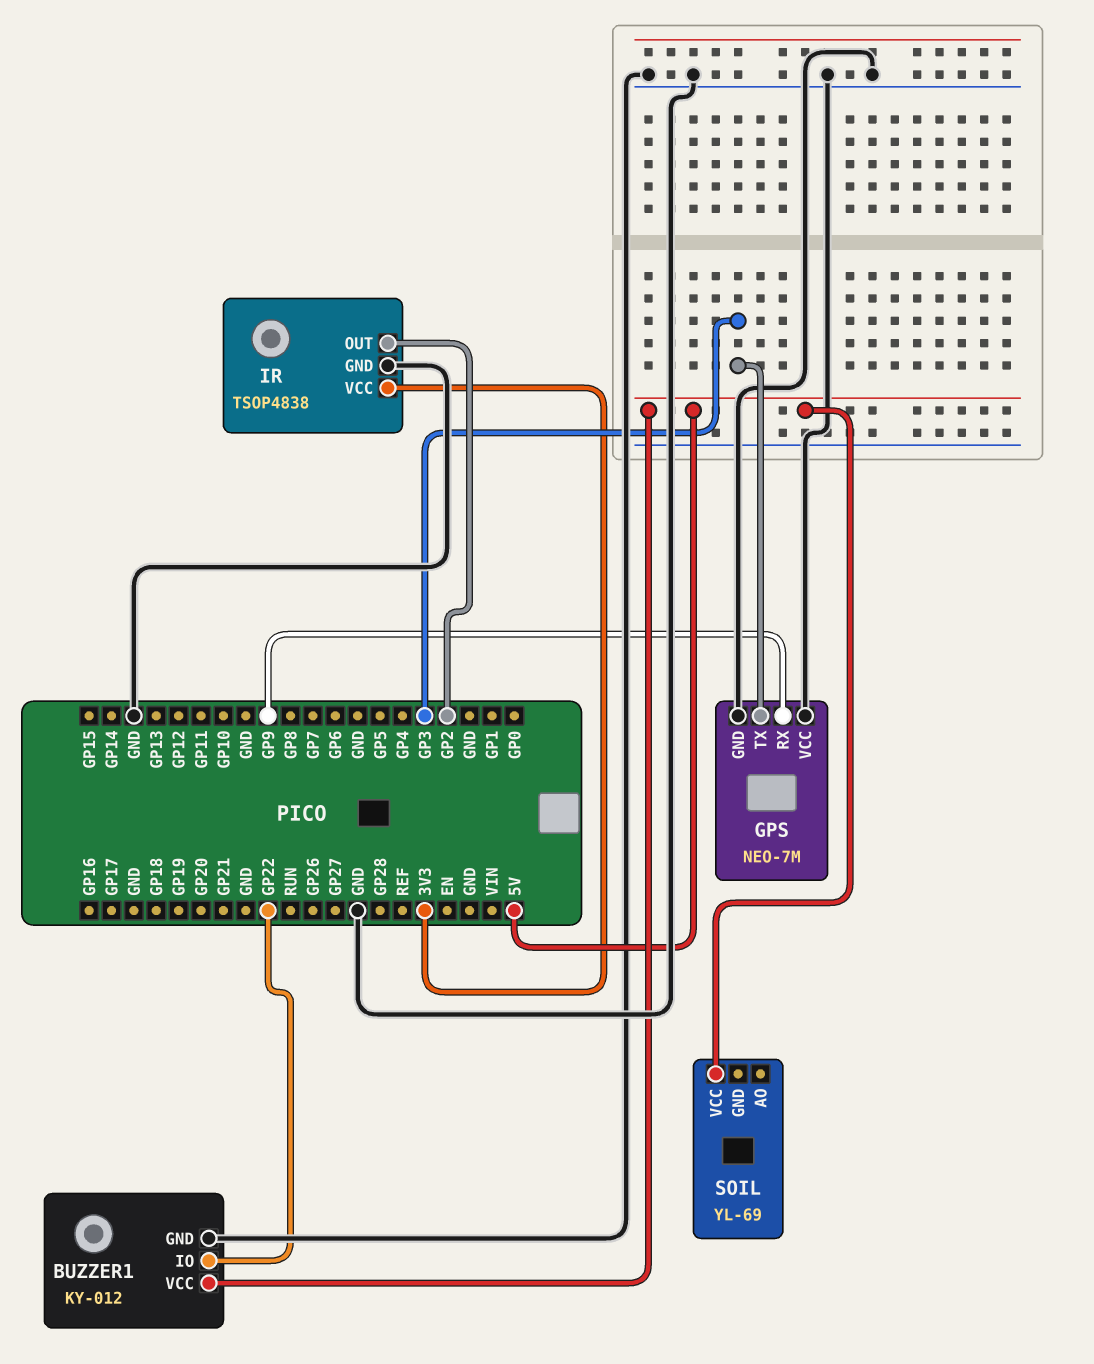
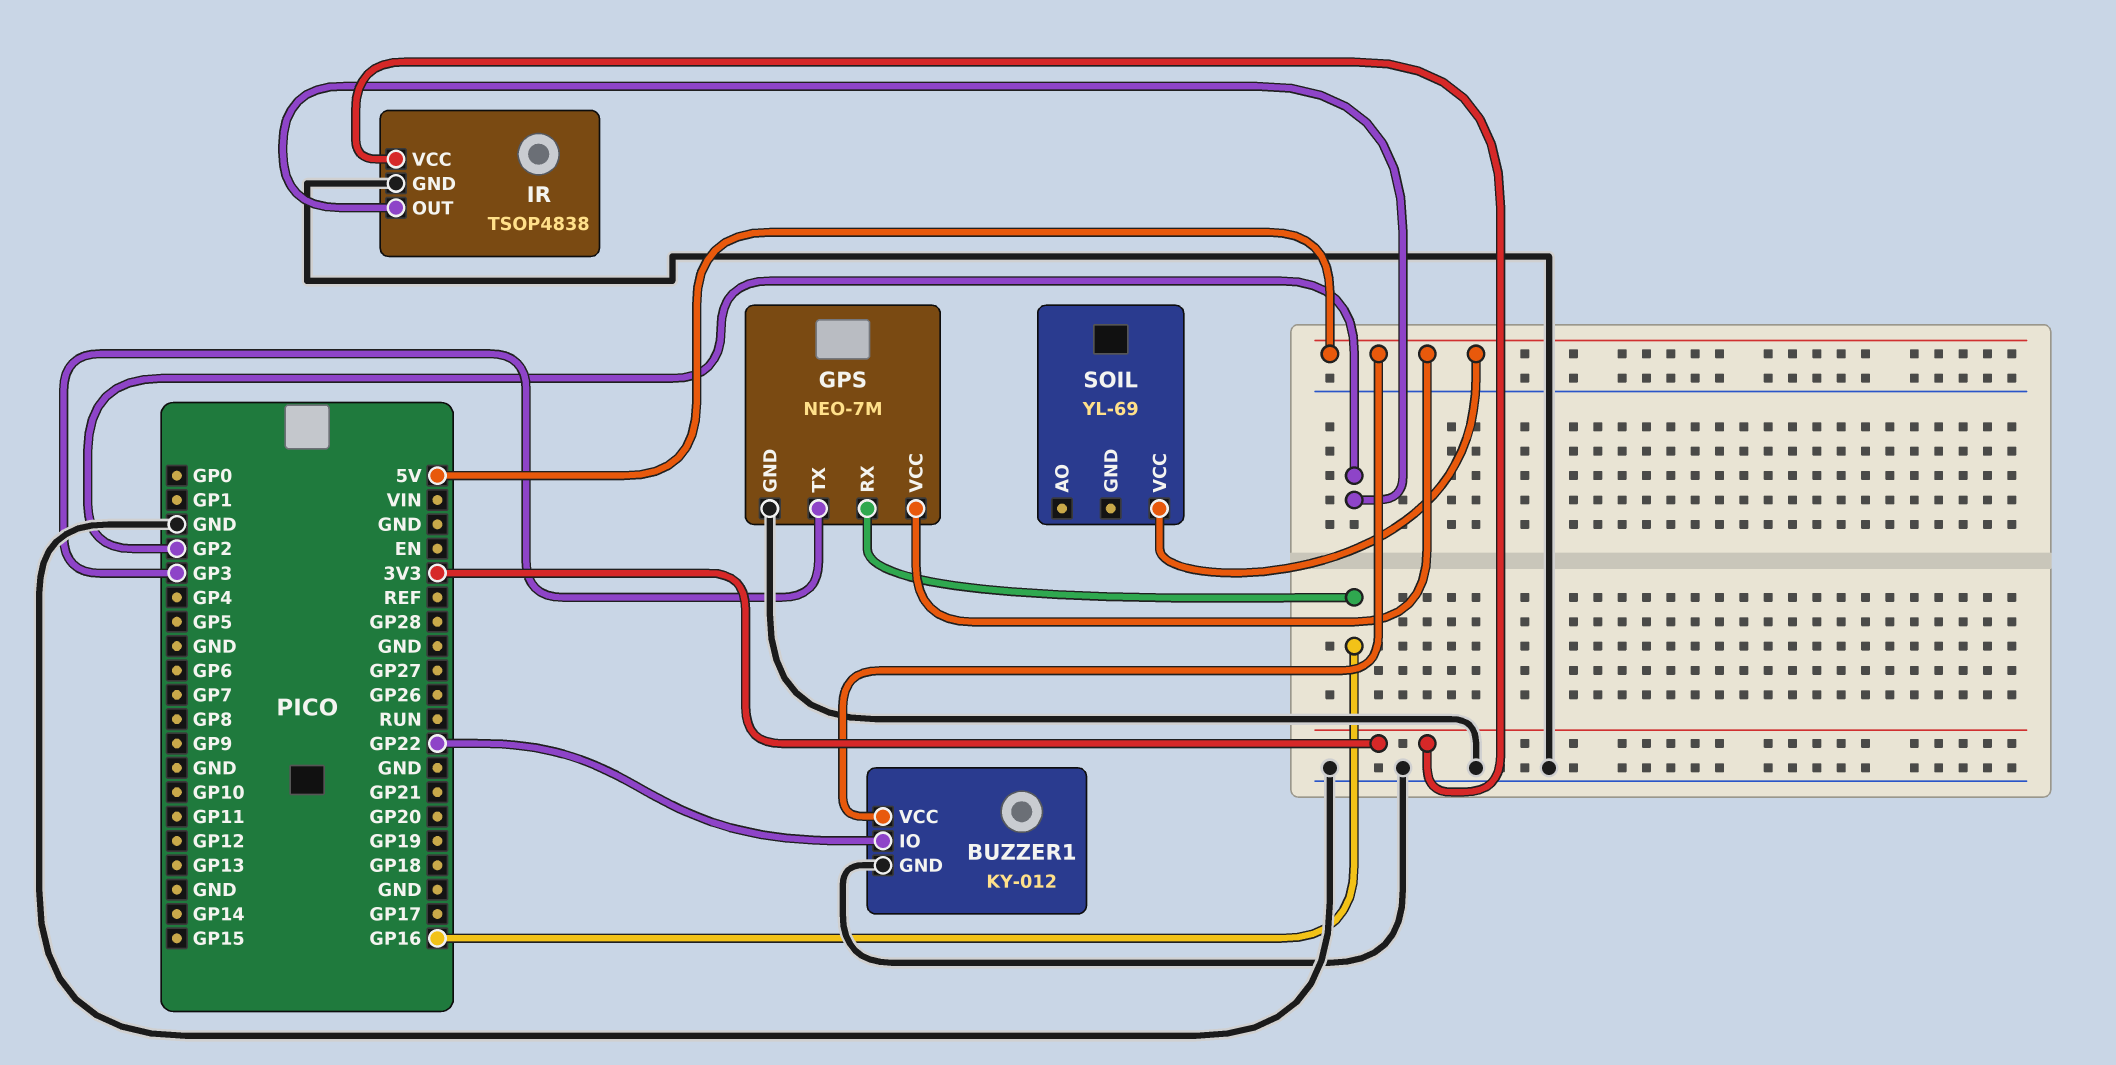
GPS pin RX: GP9 -> GP16
GPS pin VCC: GND -> 5V

